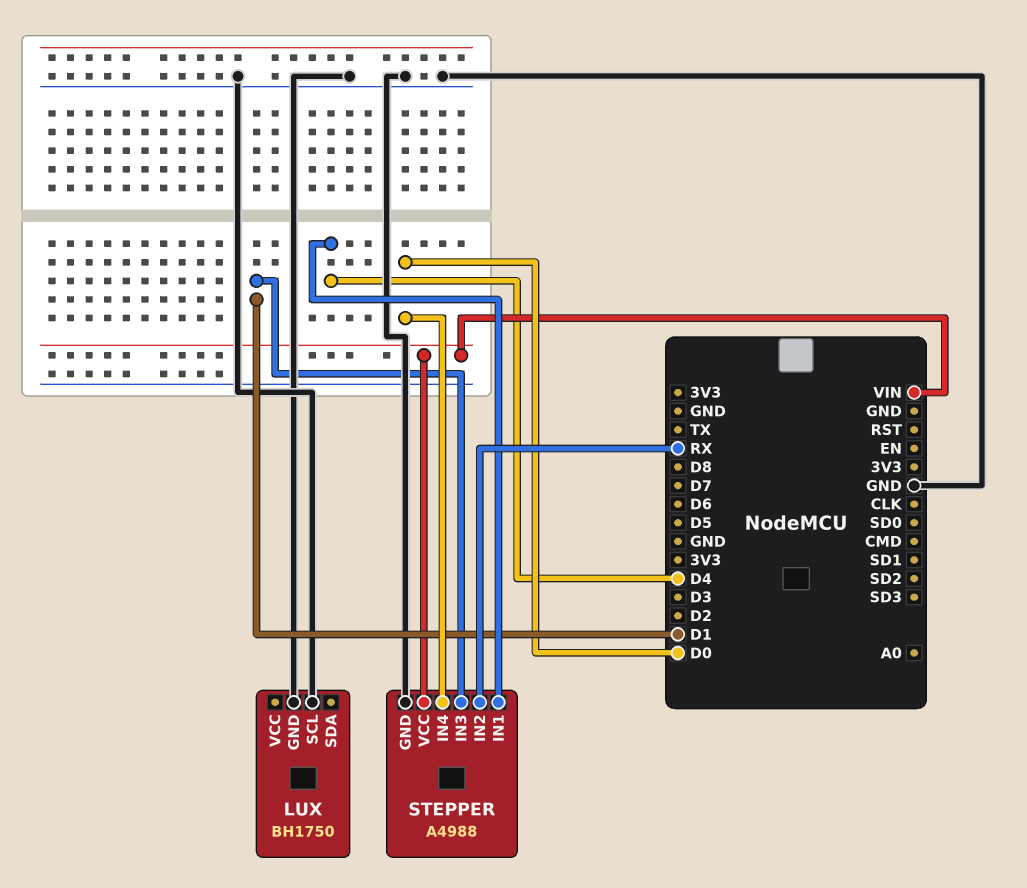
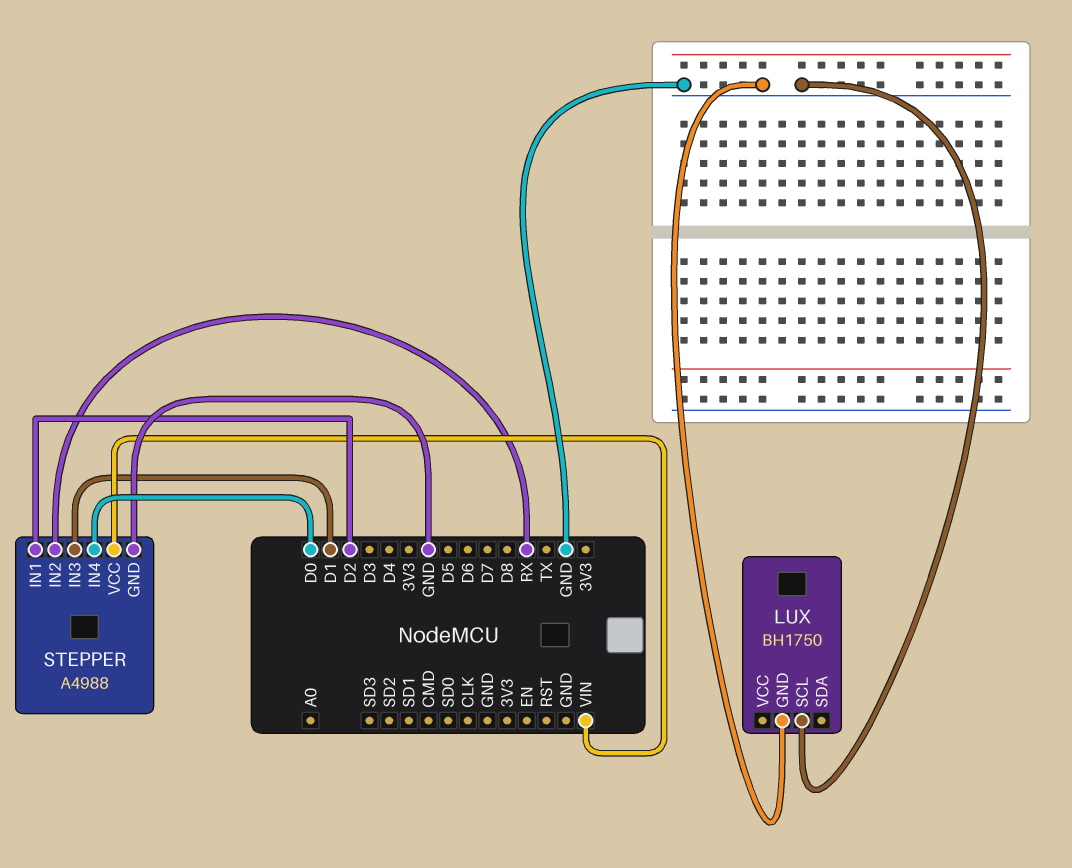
STEPPER pin IN1: D4 -> D2

